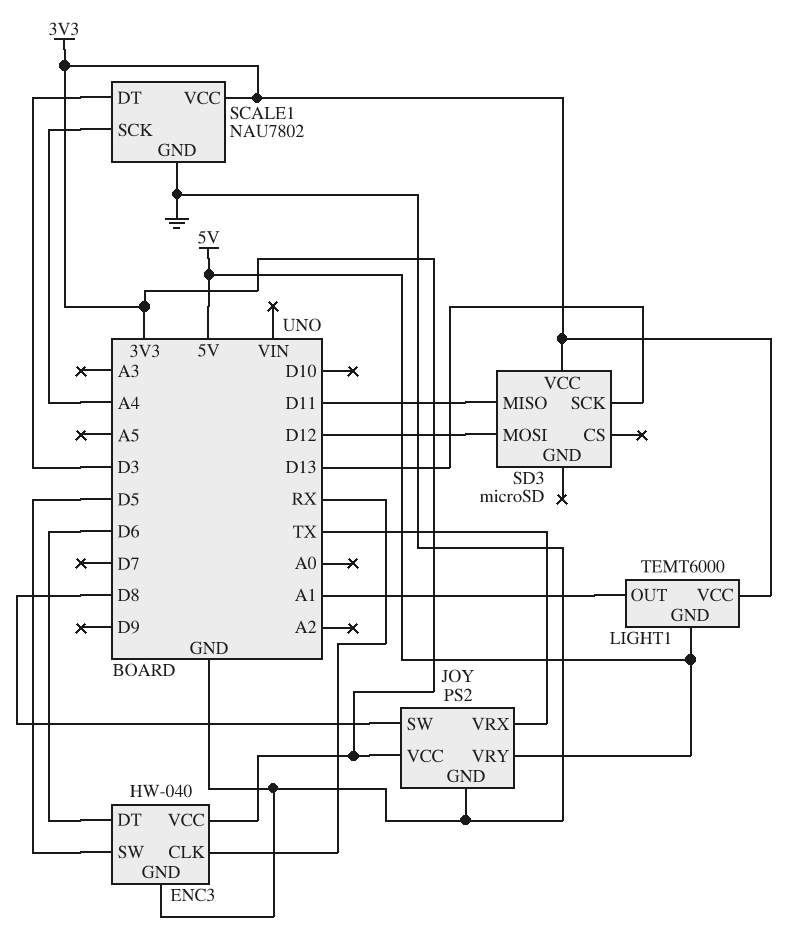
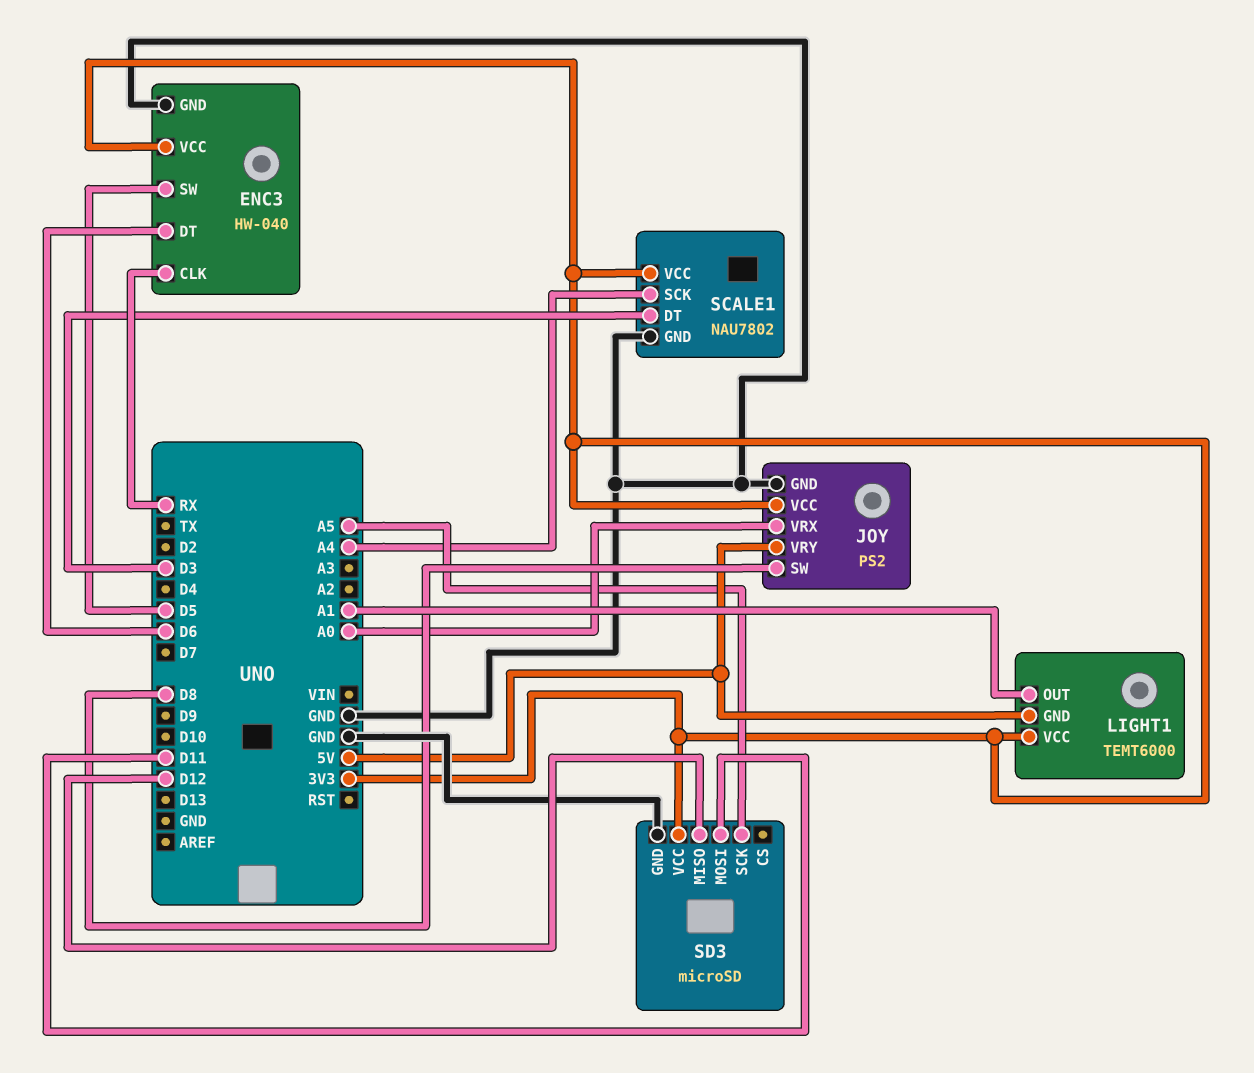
JOY pin VRX: TX -> A0
SD3 pin GND: none -> GND
SD3 pin MISO: D11 -> D12
SD3 pin MOSI: D12 -> D11
SD3 pin SCK: D13 -> A5

